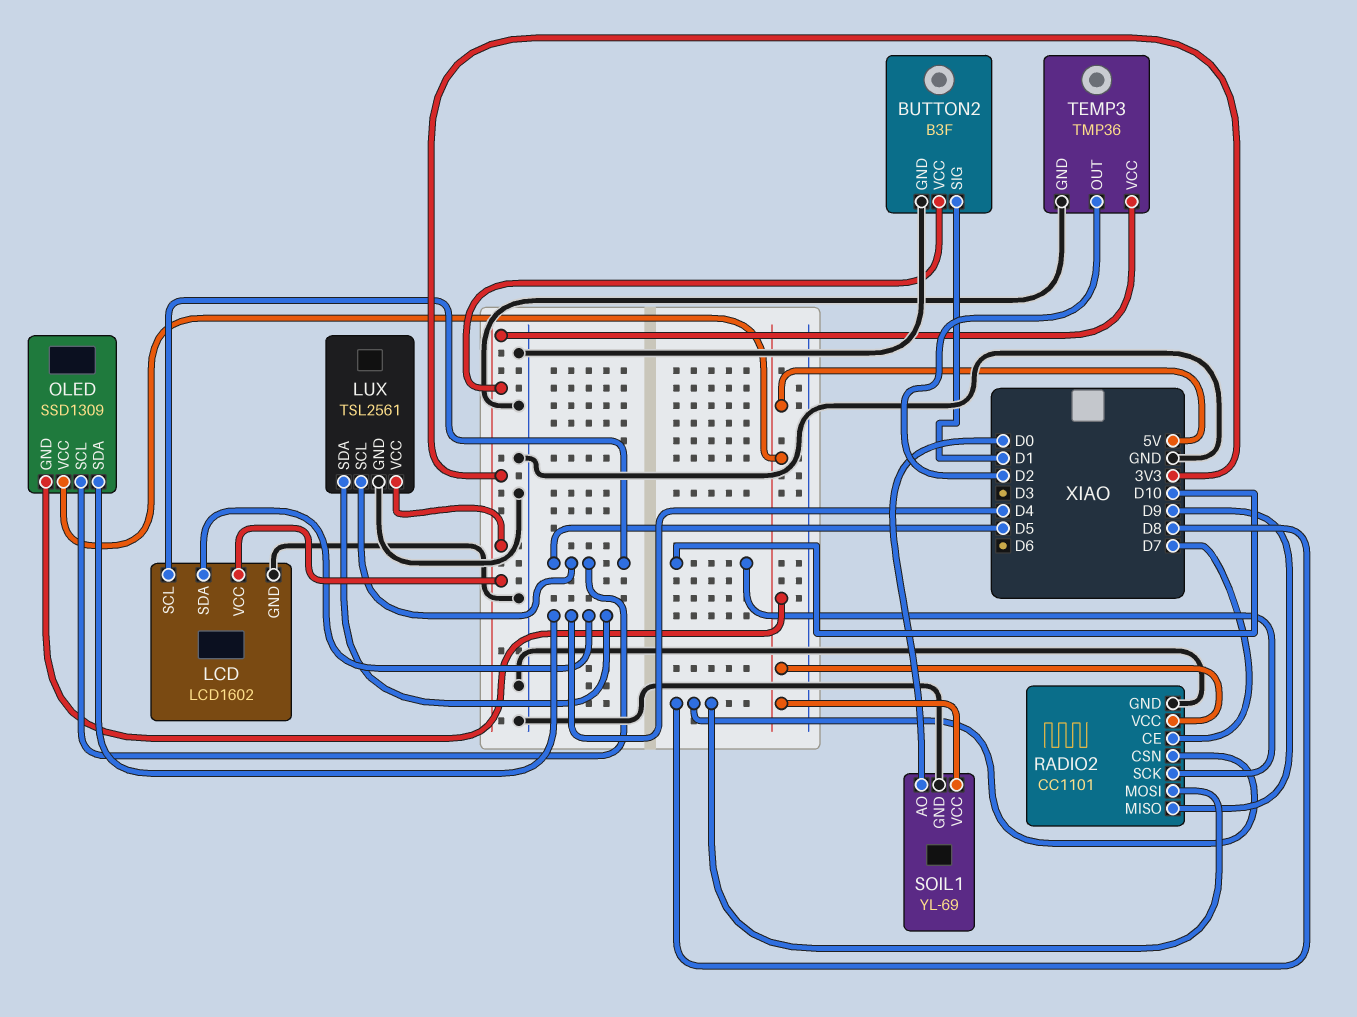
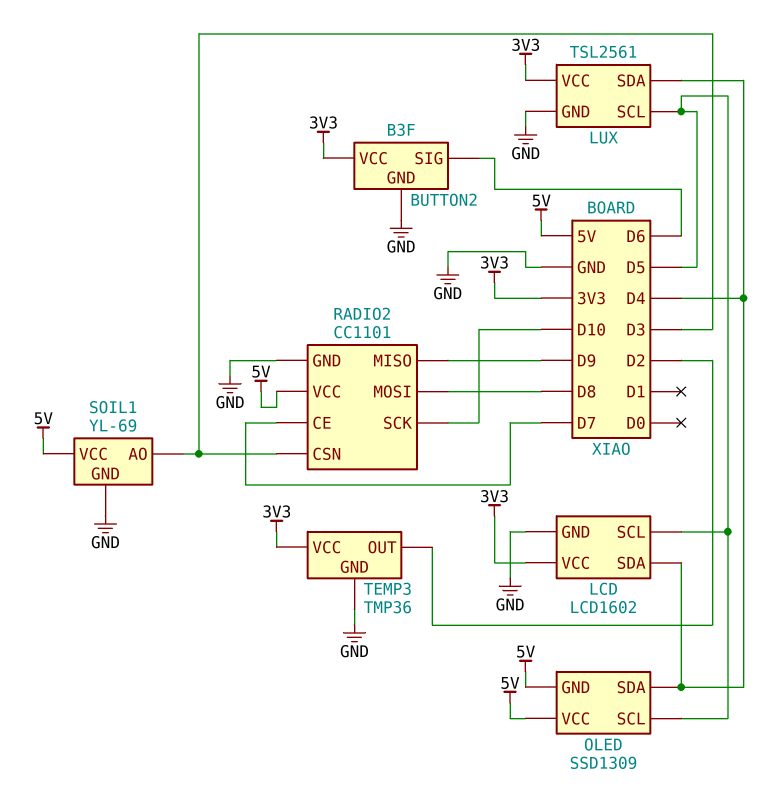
BUTTON2 pin SIG: D1 -> D6
RADIO2 pin CSN: D8 -> D3
SOIL1 pin AO: D0 -> D3

